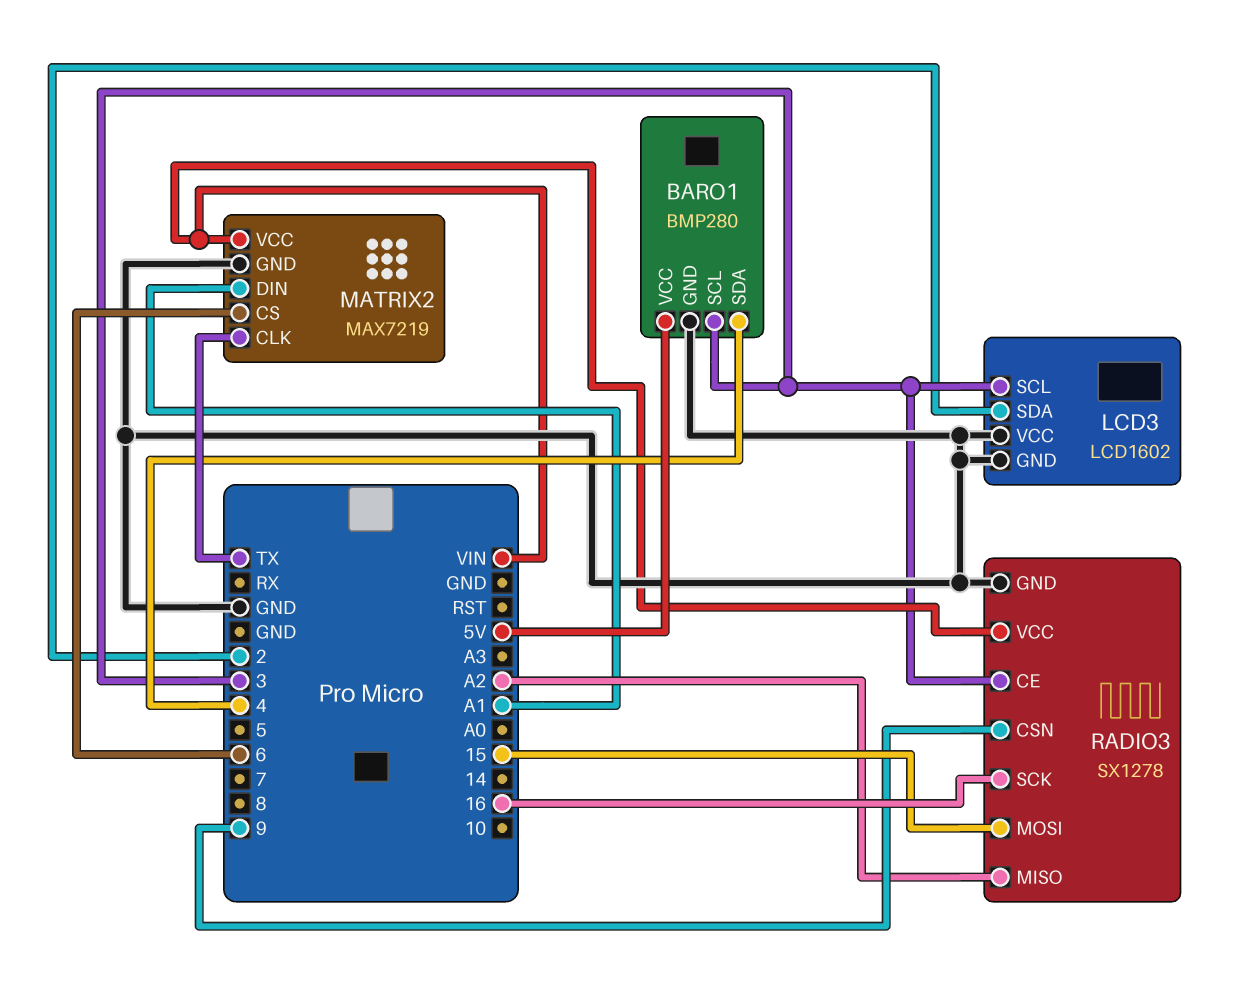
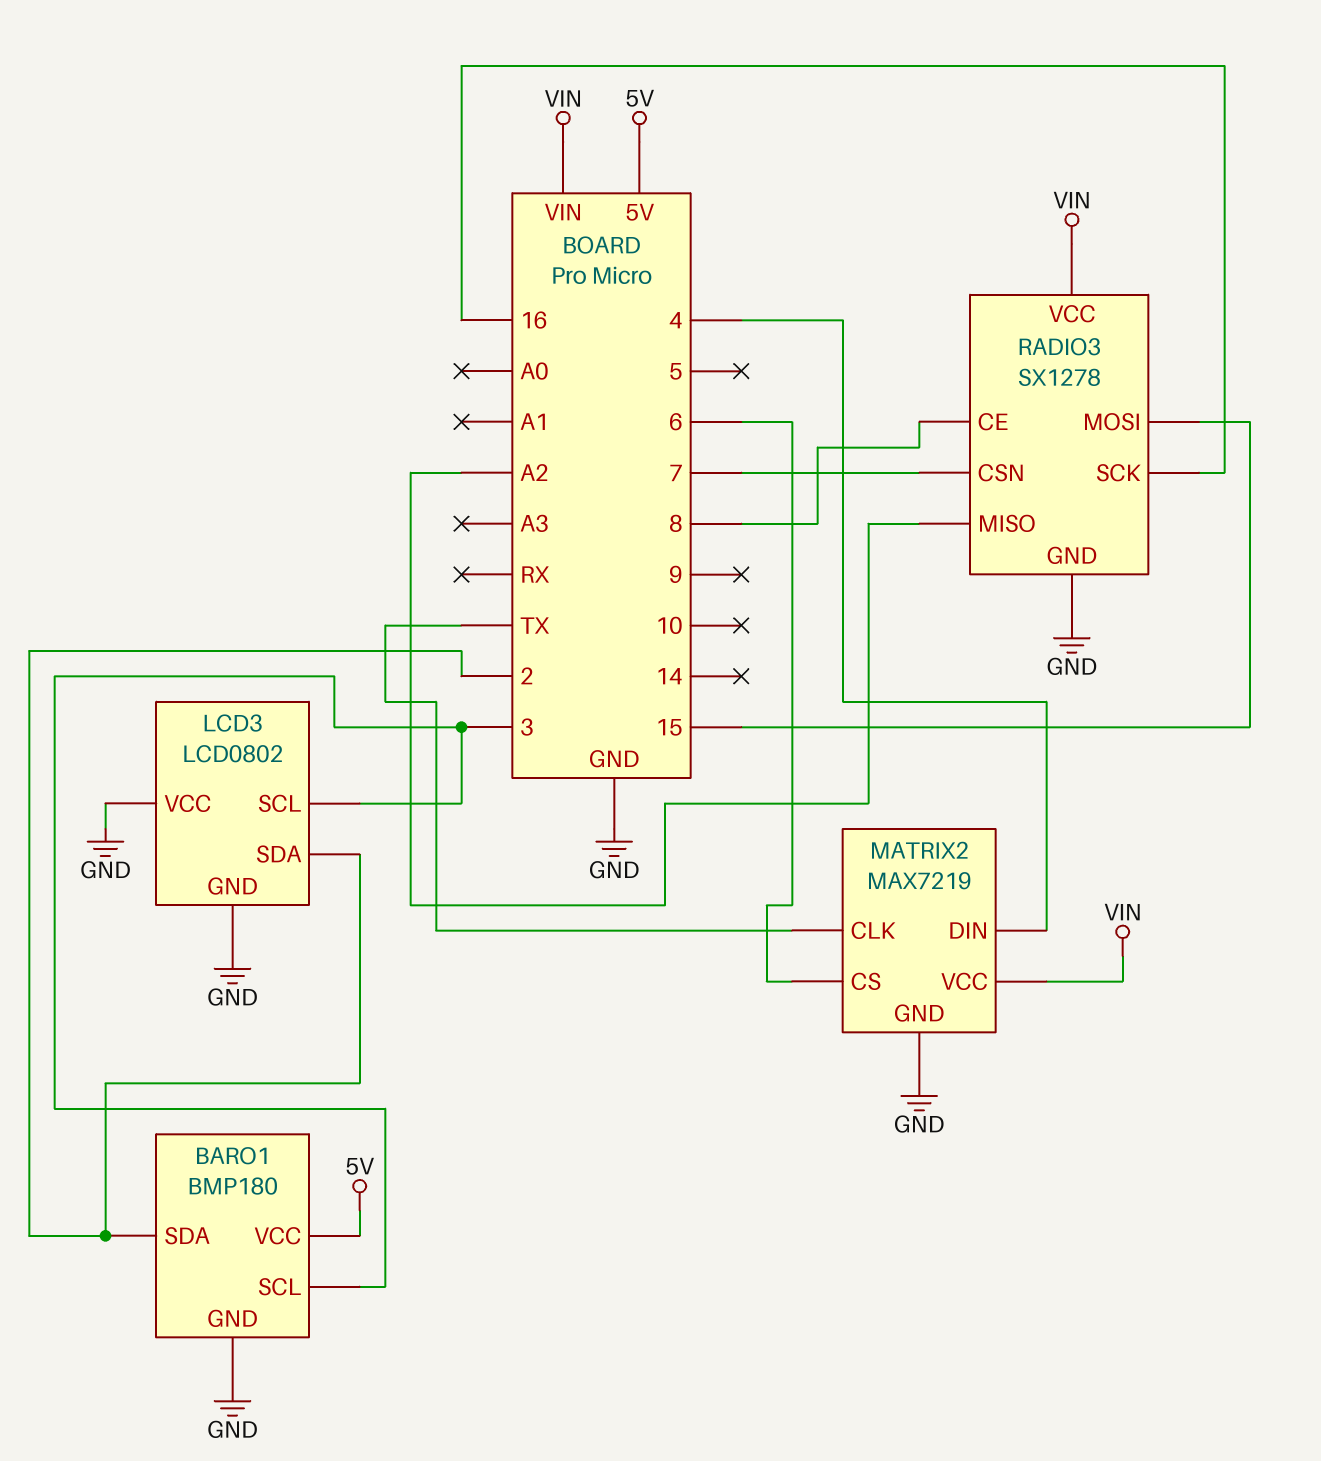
BARO1: BMP280 -> BMP180
BARO1 pin SDA: 4 -> 2
LCD3: LCD1602 -> LCD0802
MATRIX2 pin DIN: A1 -> 4
RADIO3 pin CE: 3 -> 8
RADIO3 pin CSN: 9 -> 7

